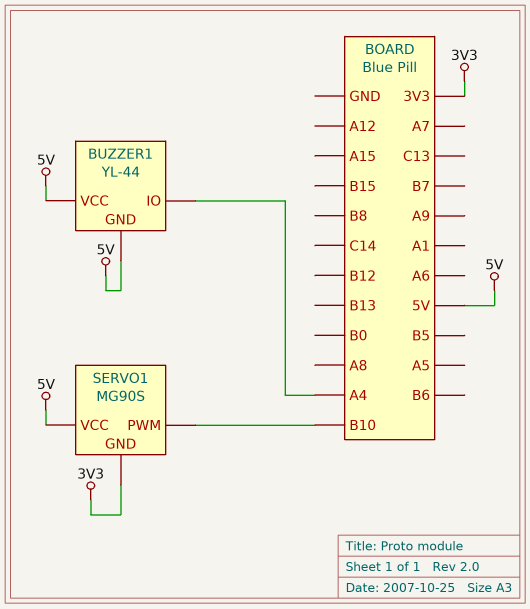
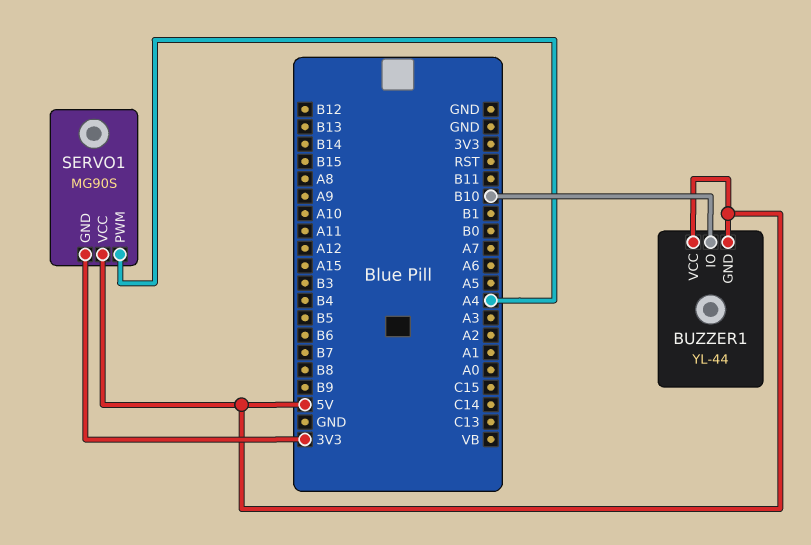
BUZZER1 pin IO: A4 -> B10
SERVO1 pin PWM: B10 -> A4

